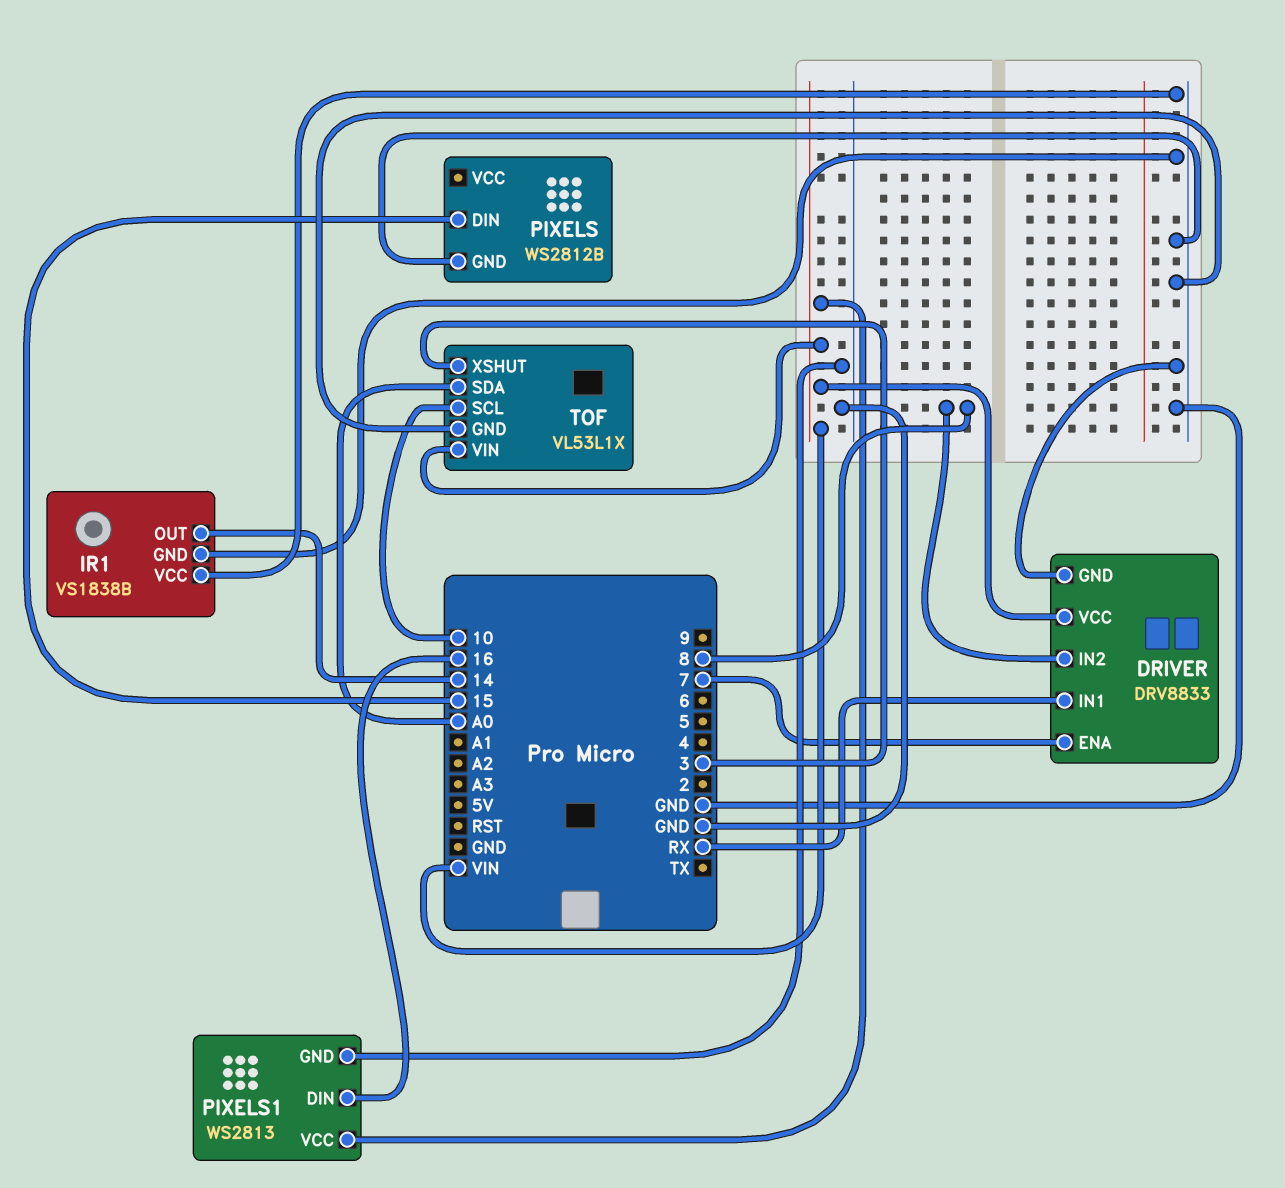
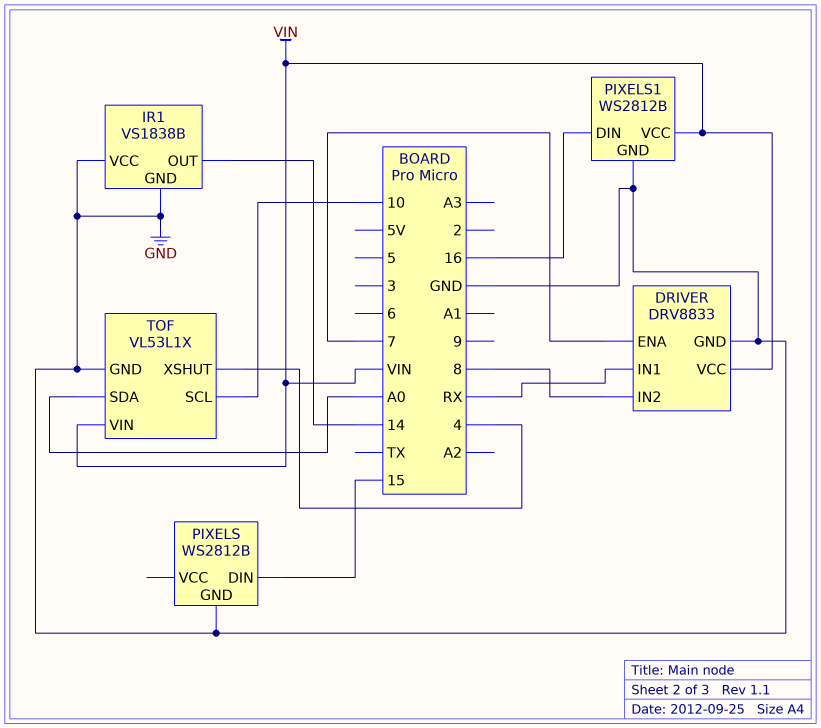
PIXELS1: WS2813 -> WS2812B
TOF pin XSHUT: 3 -> 4

